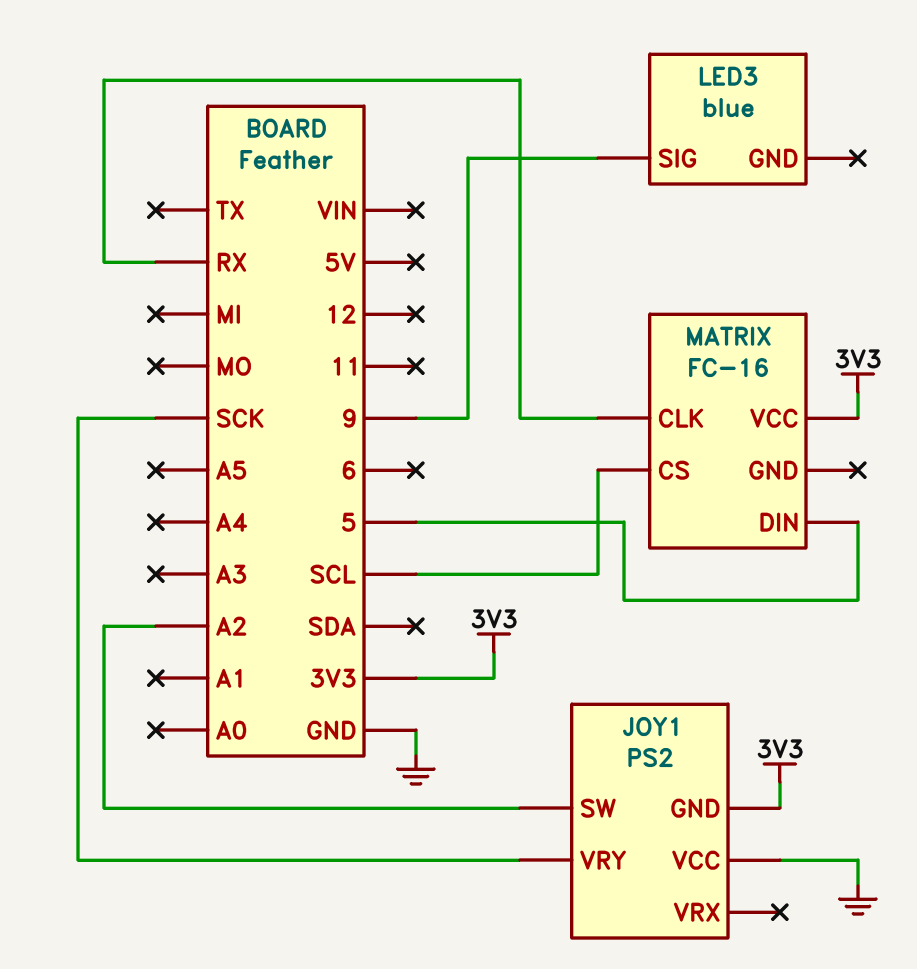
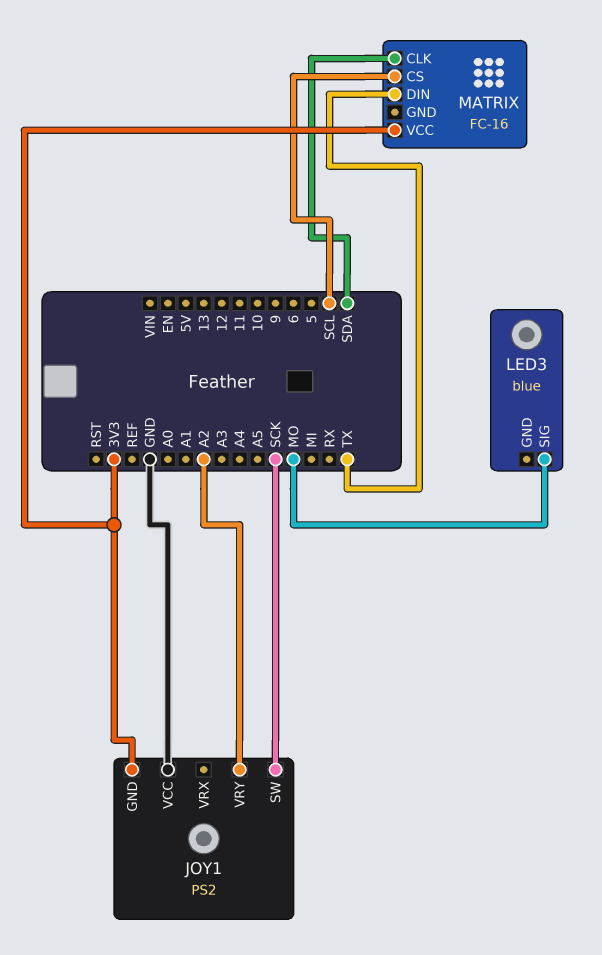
JOY1 pin SW: A2 -> SCK
JOY1 pin VRY: SCK -> A2
LED3 pin SIG: 9 -> MO
MATRIX pin CLK: RX -> SDA
MATRIX pin DIN: 5 -> TX

